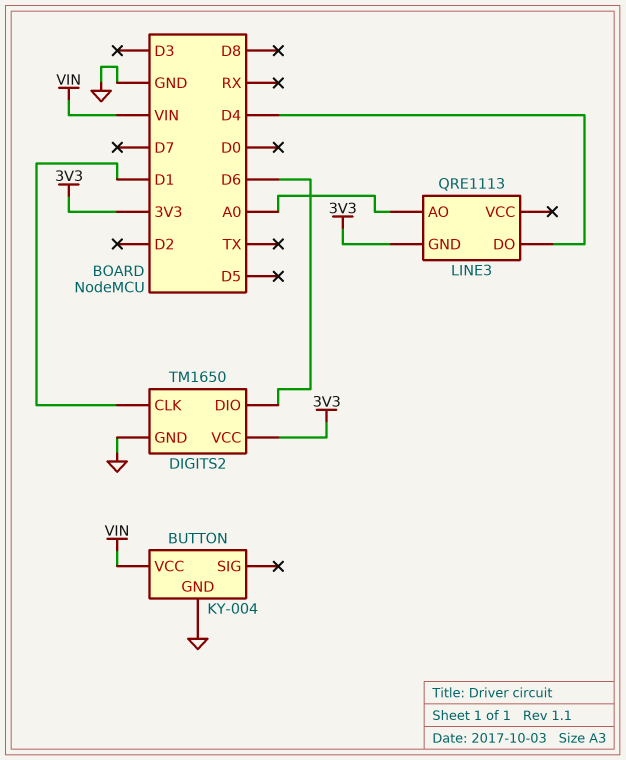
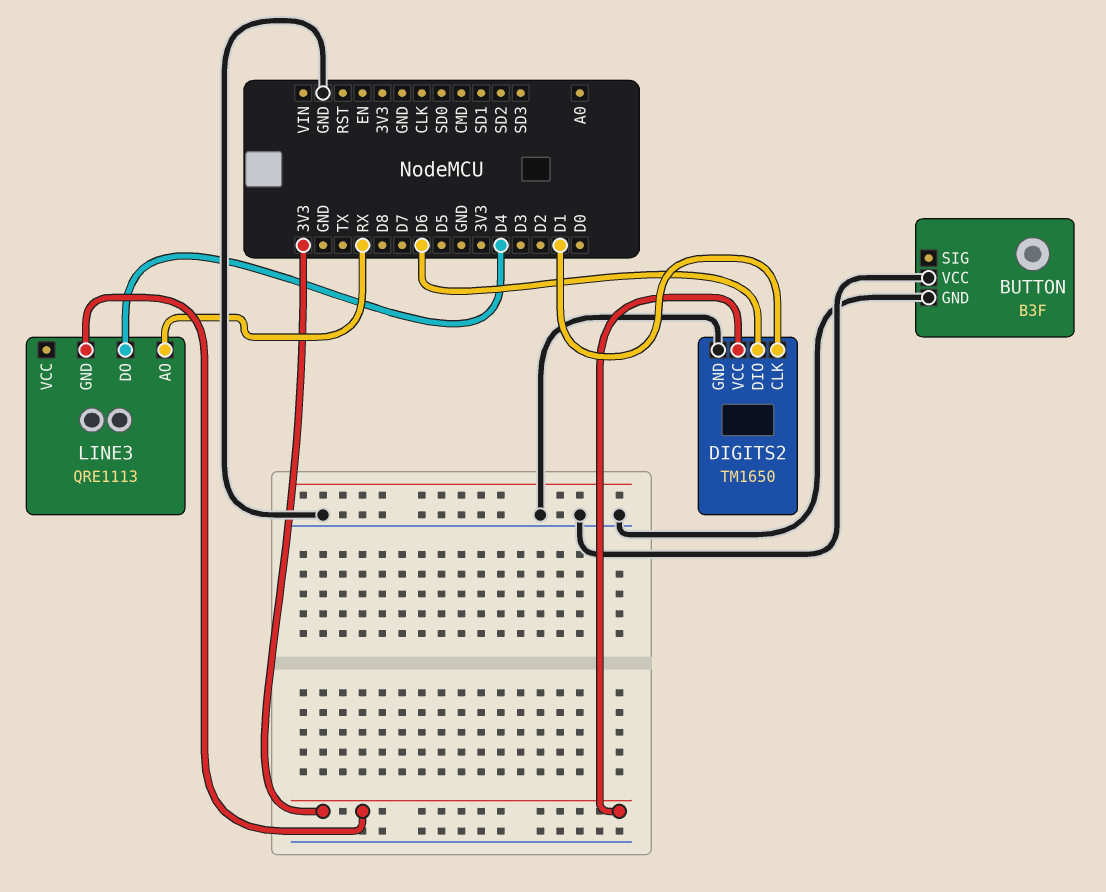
BUTTON: KY-004 -> B3F
BUTTON pin VCC: VIN -> GND
LINE3 pin AO: A0 -> RX

